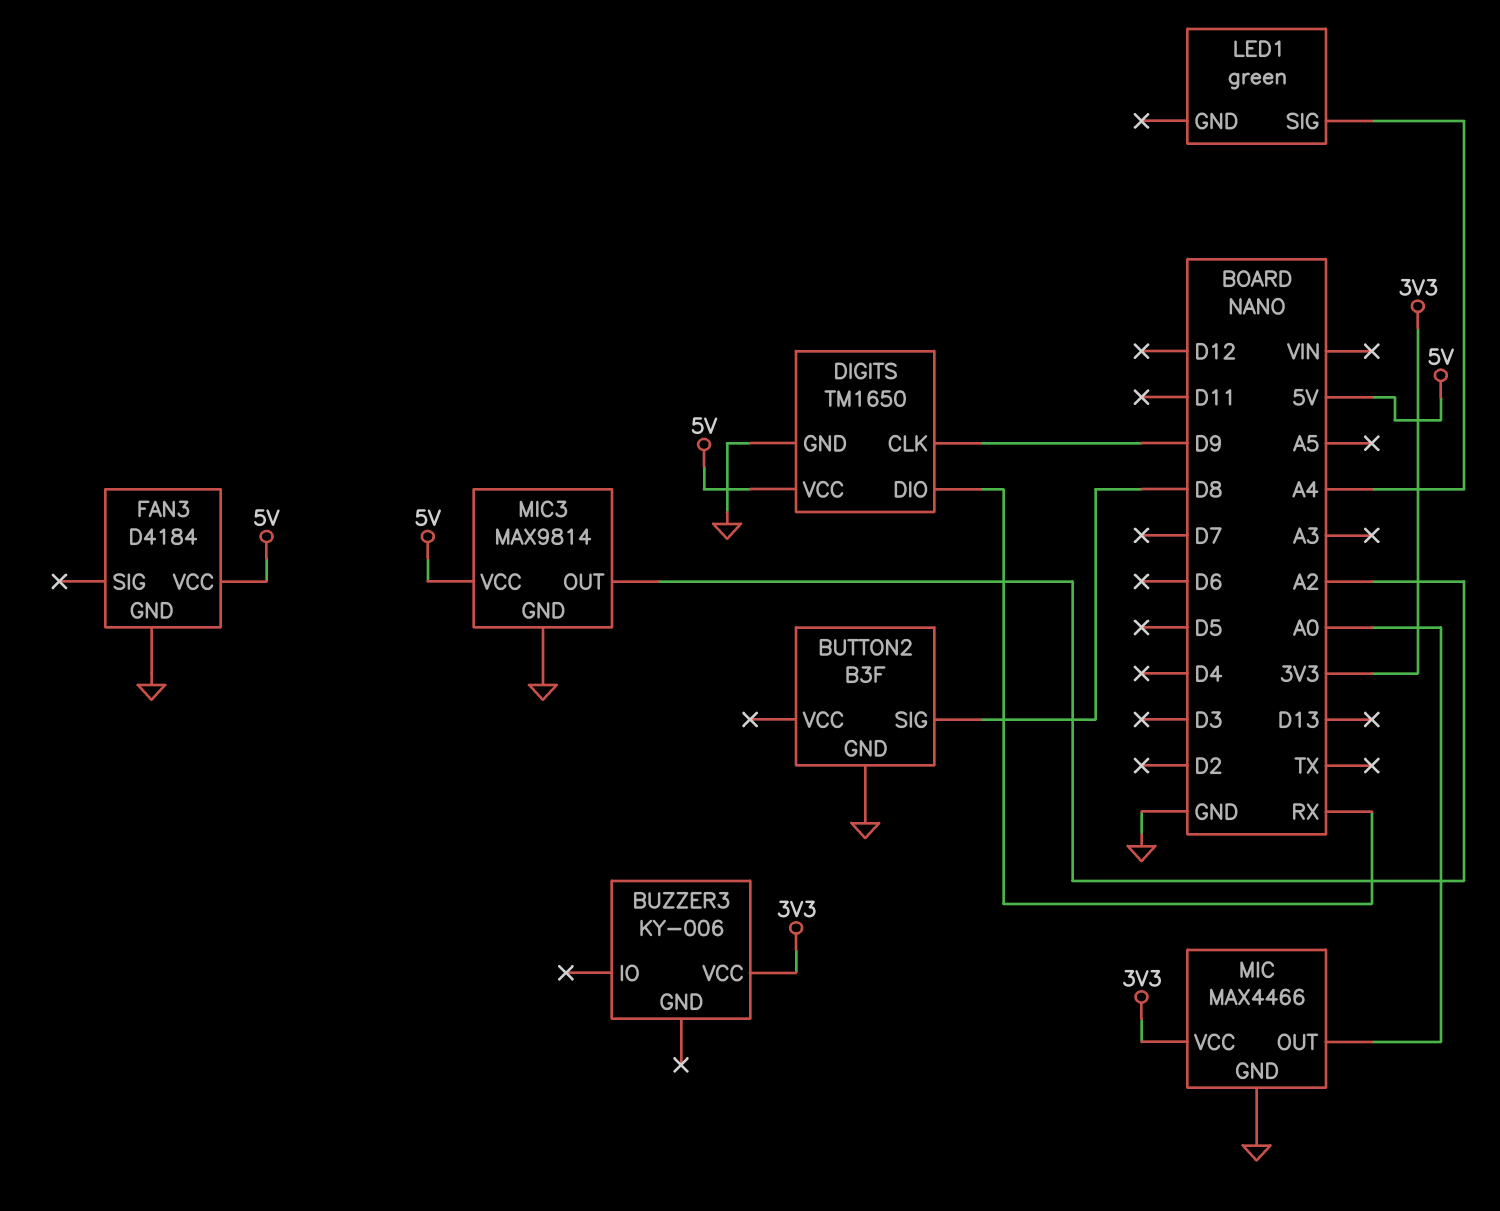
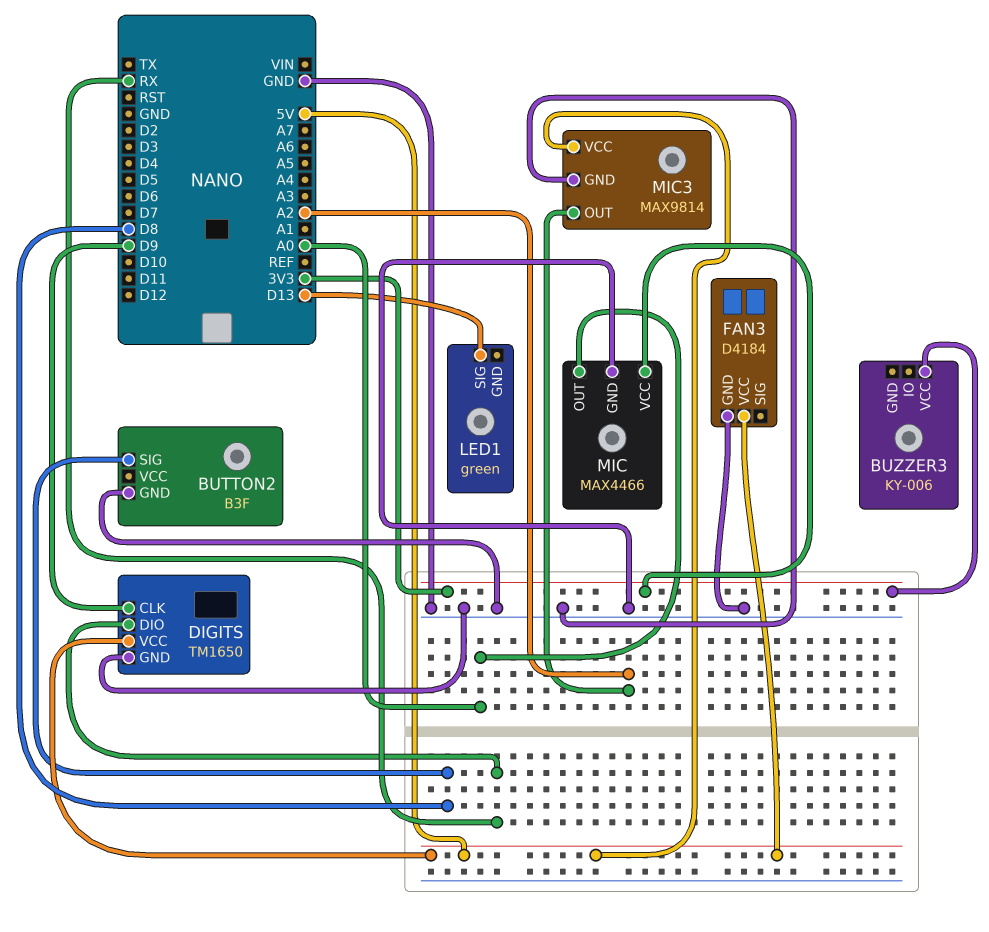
LED1 pin SIG: A4 -> D13

